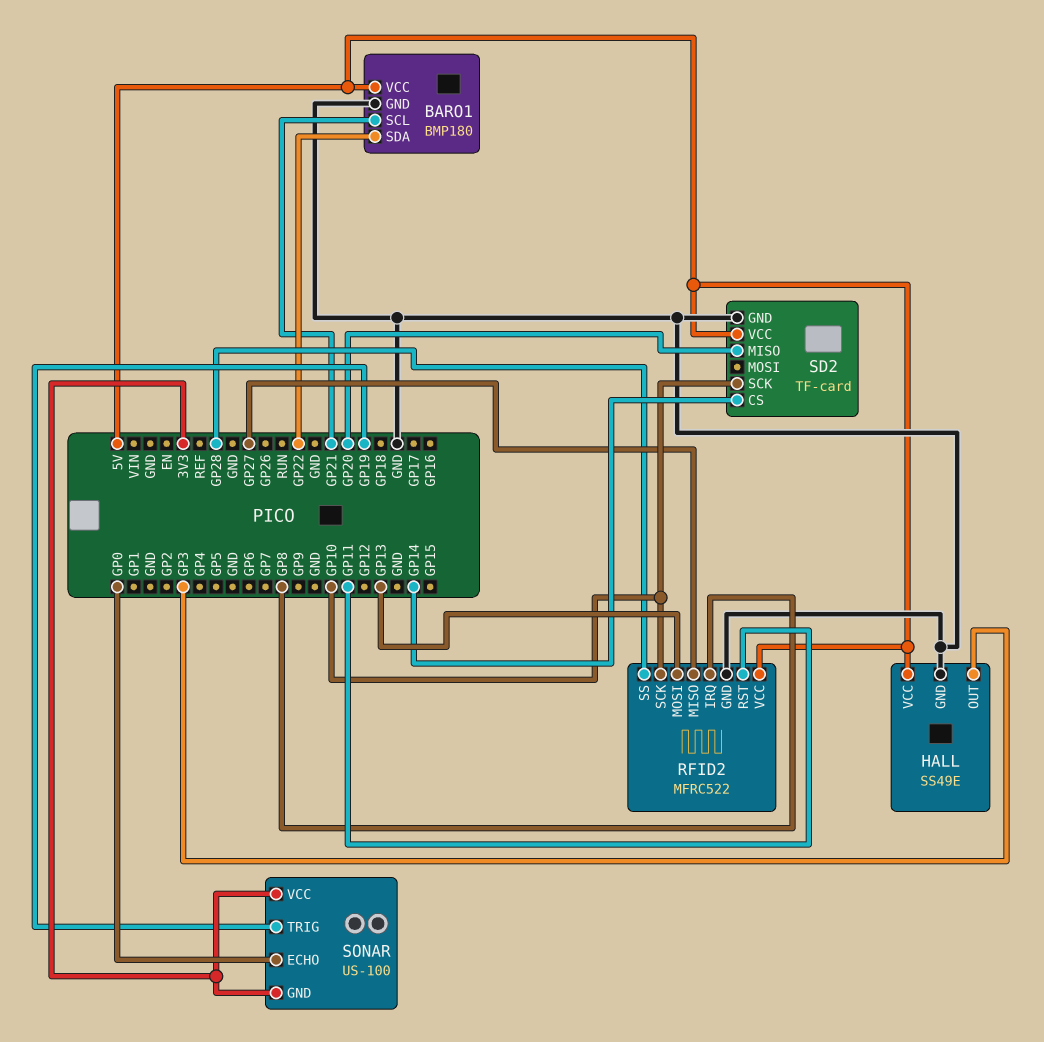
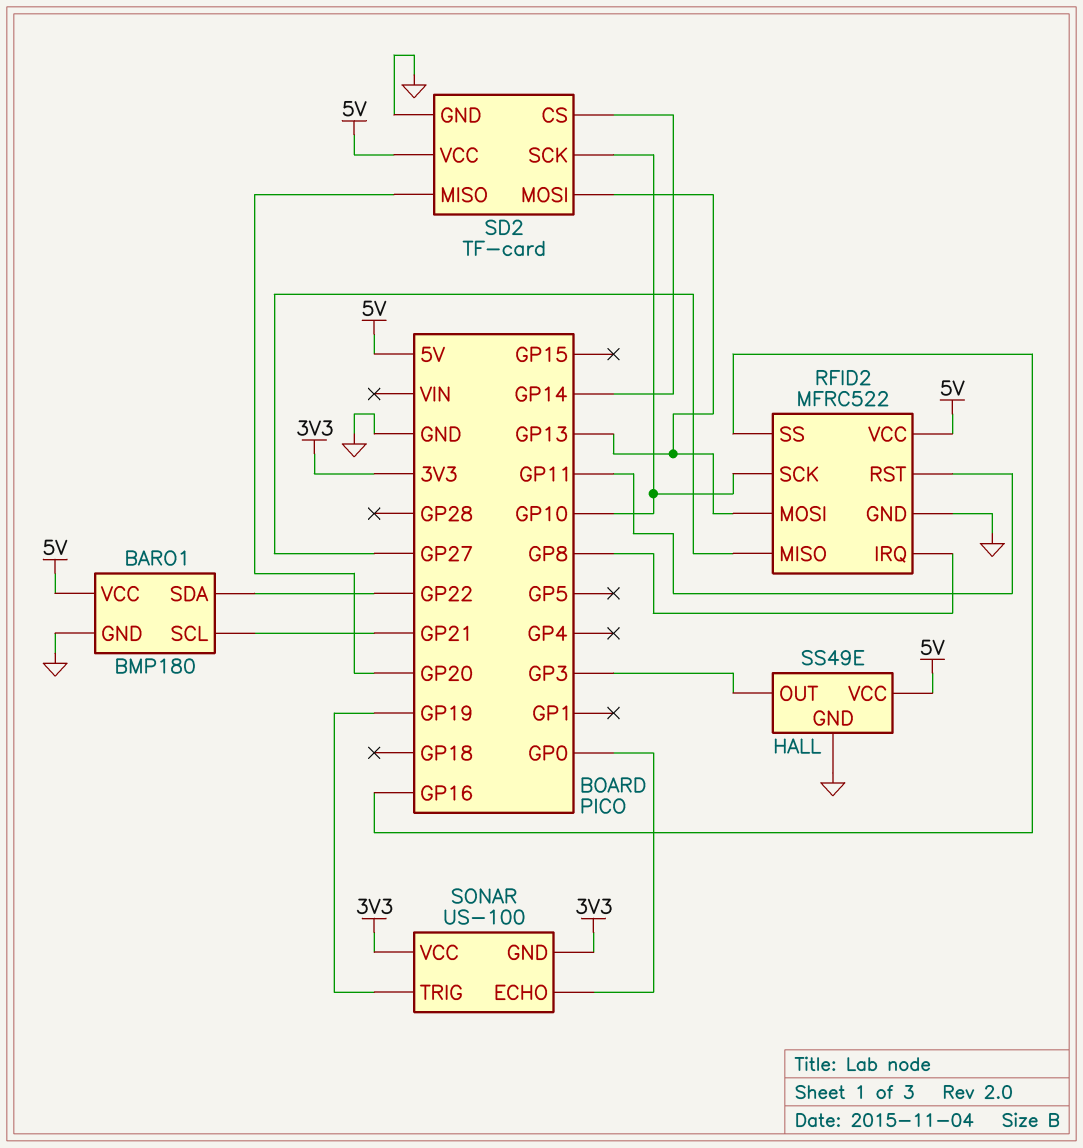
RFID2 pin SS: GP28 -> GP16
SD2 pin MOSI: none -> GP13

